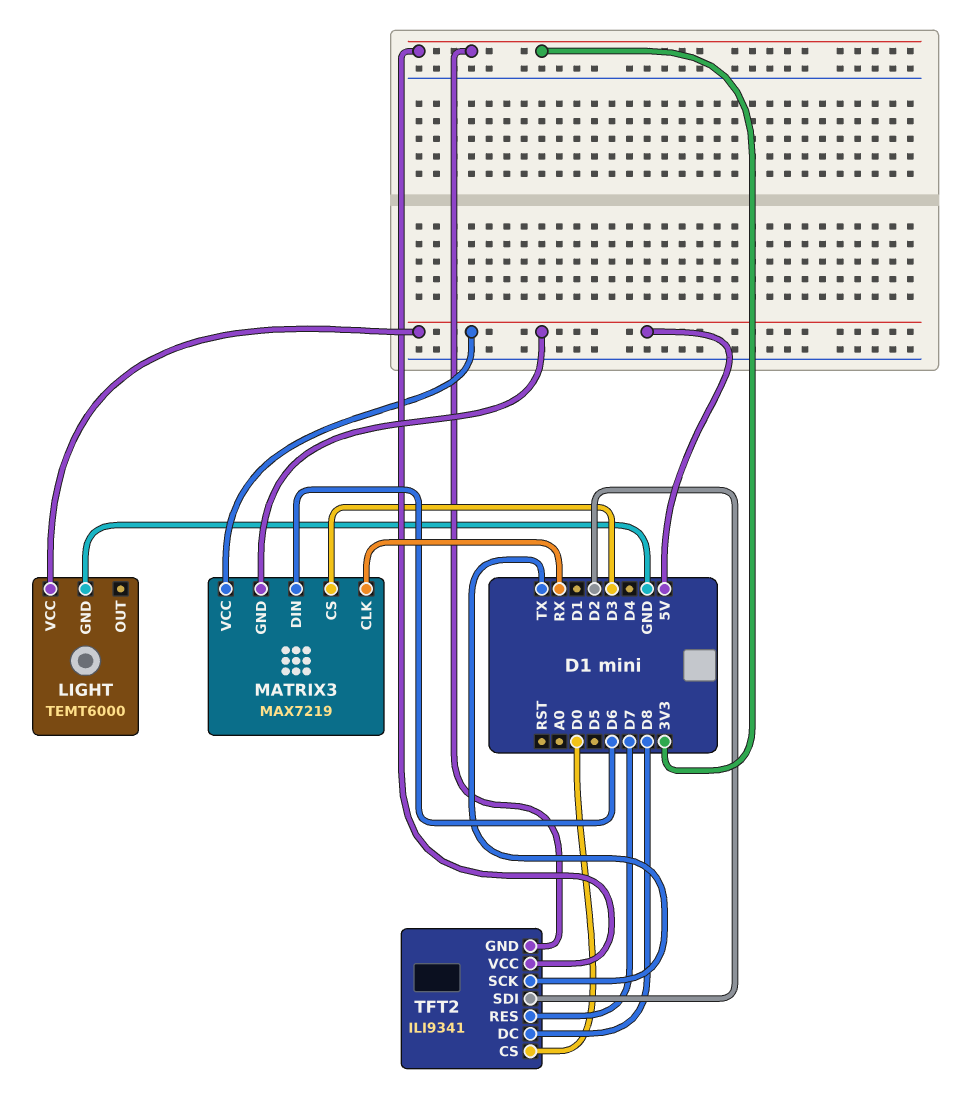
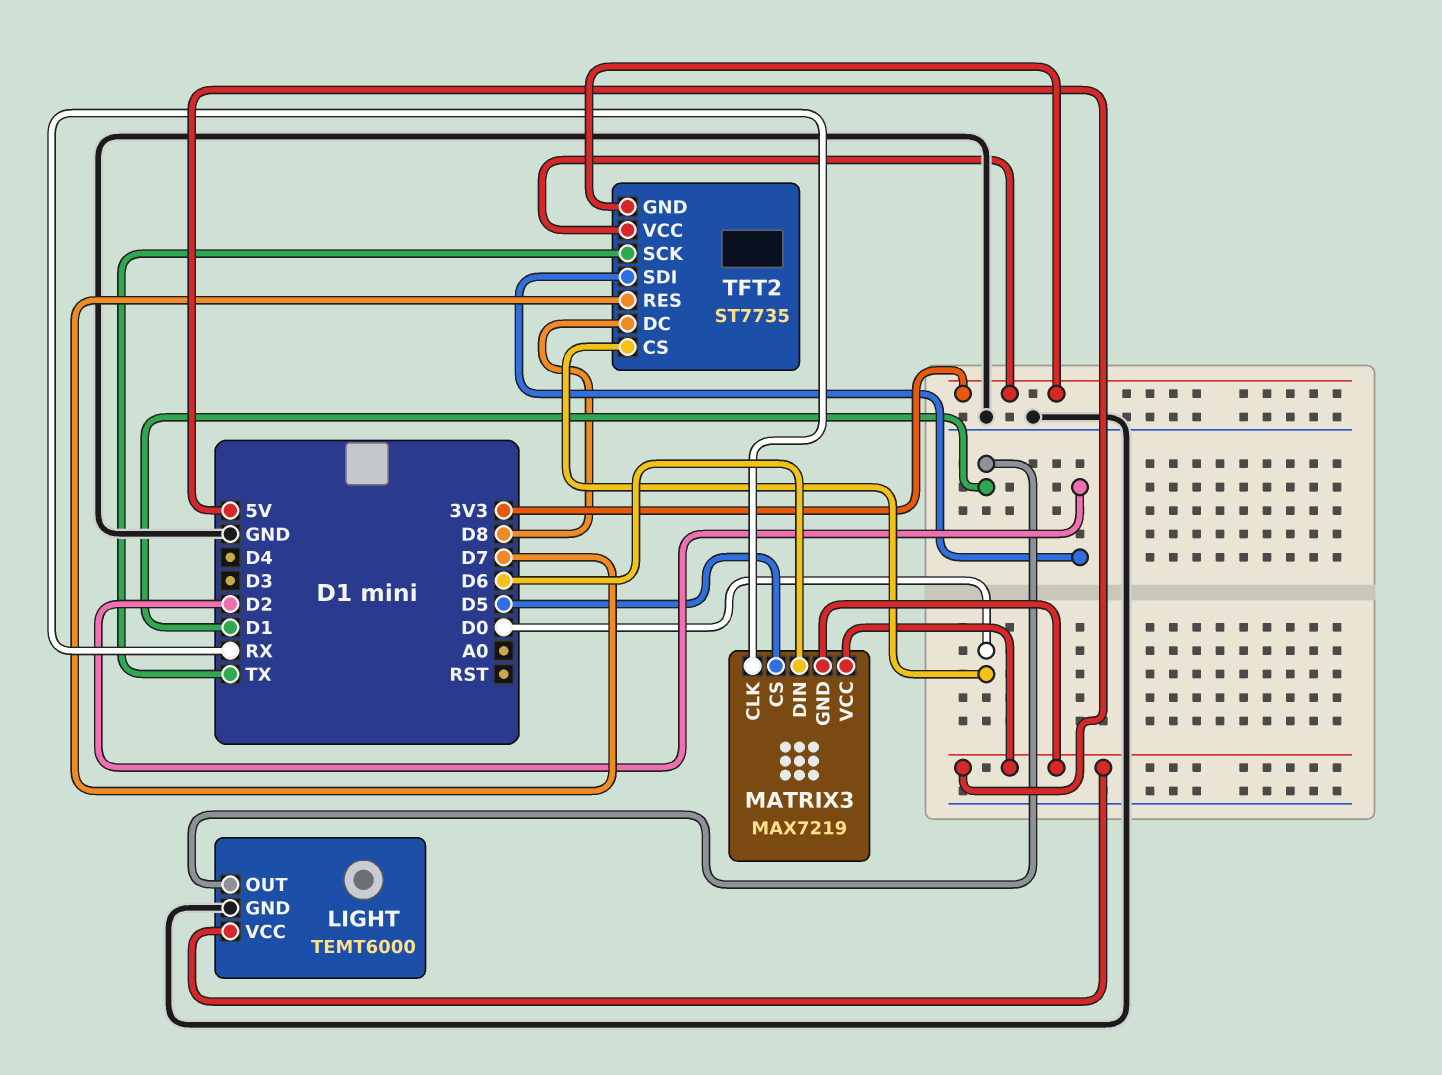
LIGHT pin OUT: none -> D1
MATRIX3 pin CS: D3 -> D5
TFT2: ILI9341 -> ST7735

